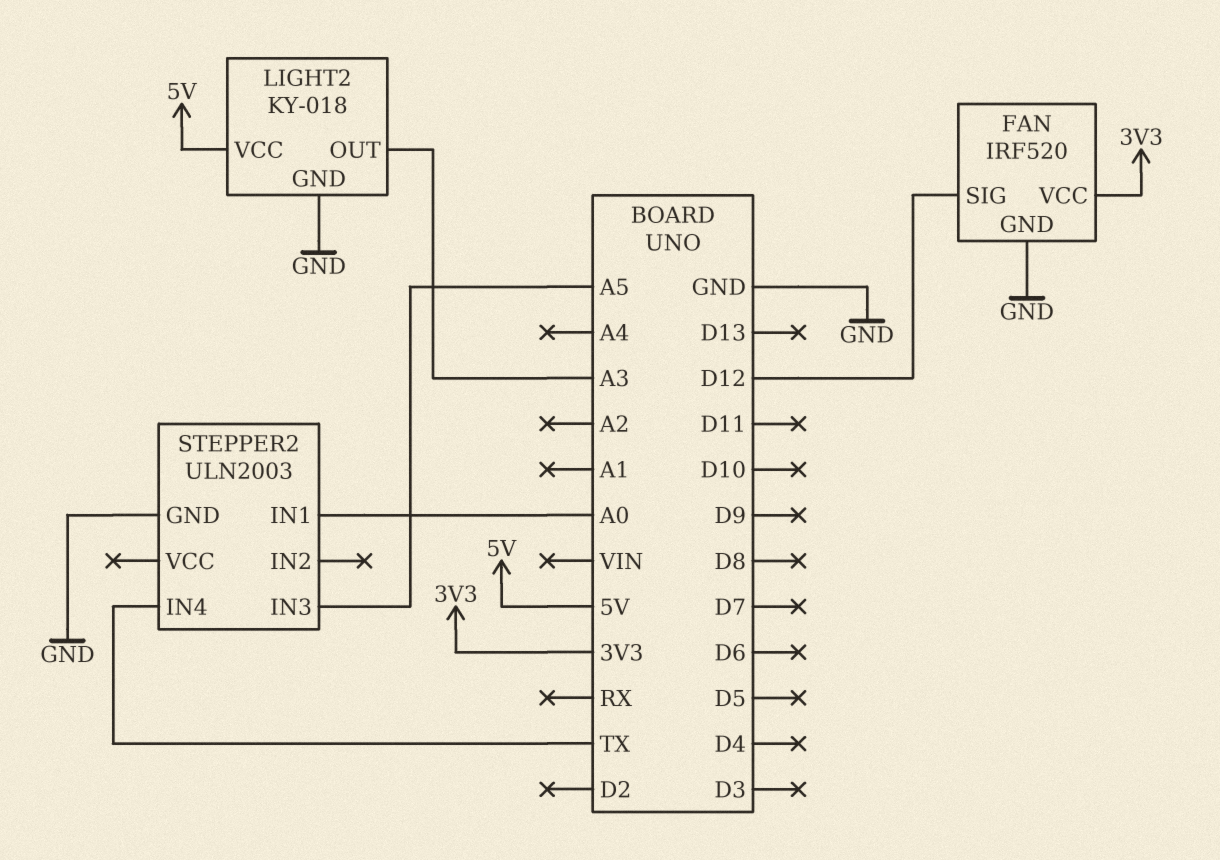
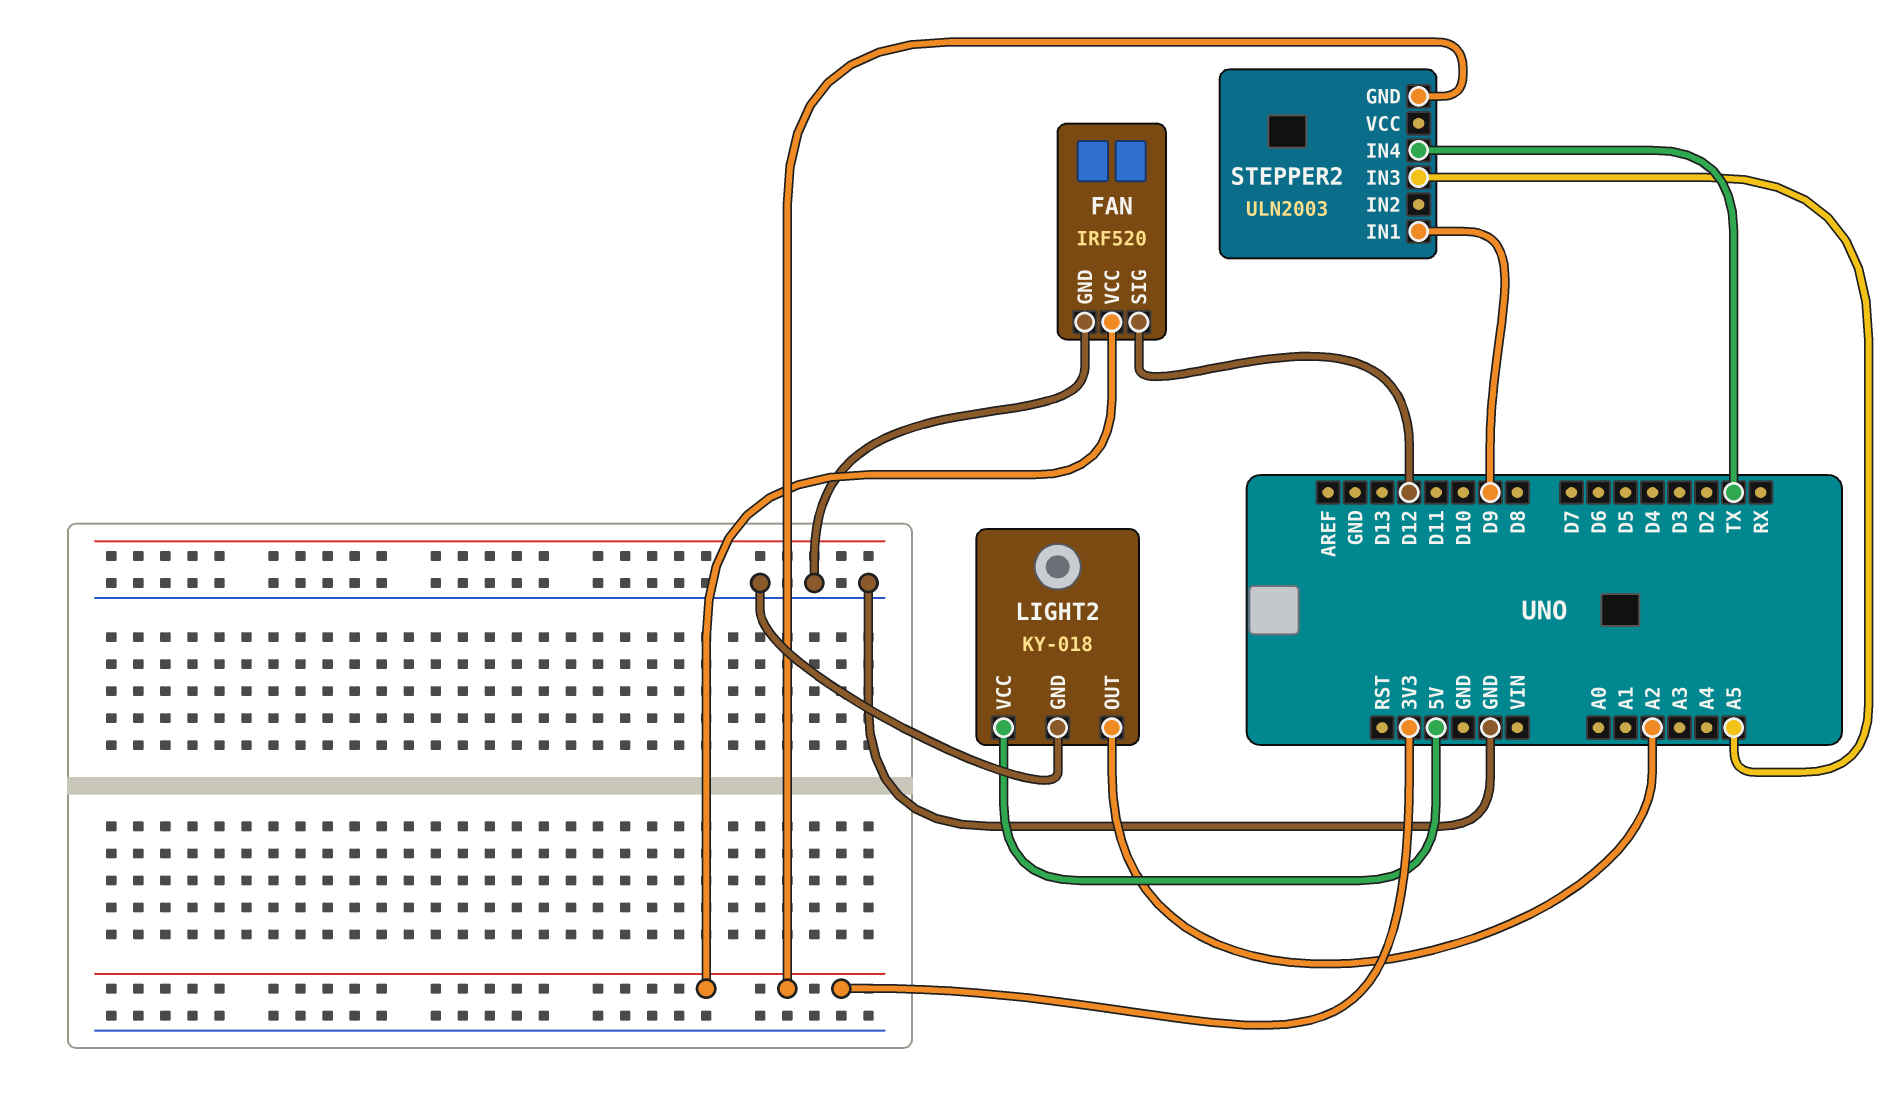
LIGHT2 pin OUT: A3 -> A2
STEPPER2 pin GND: GND -> 3V3
STEPPER2 pin IN1: A0 -> D9

